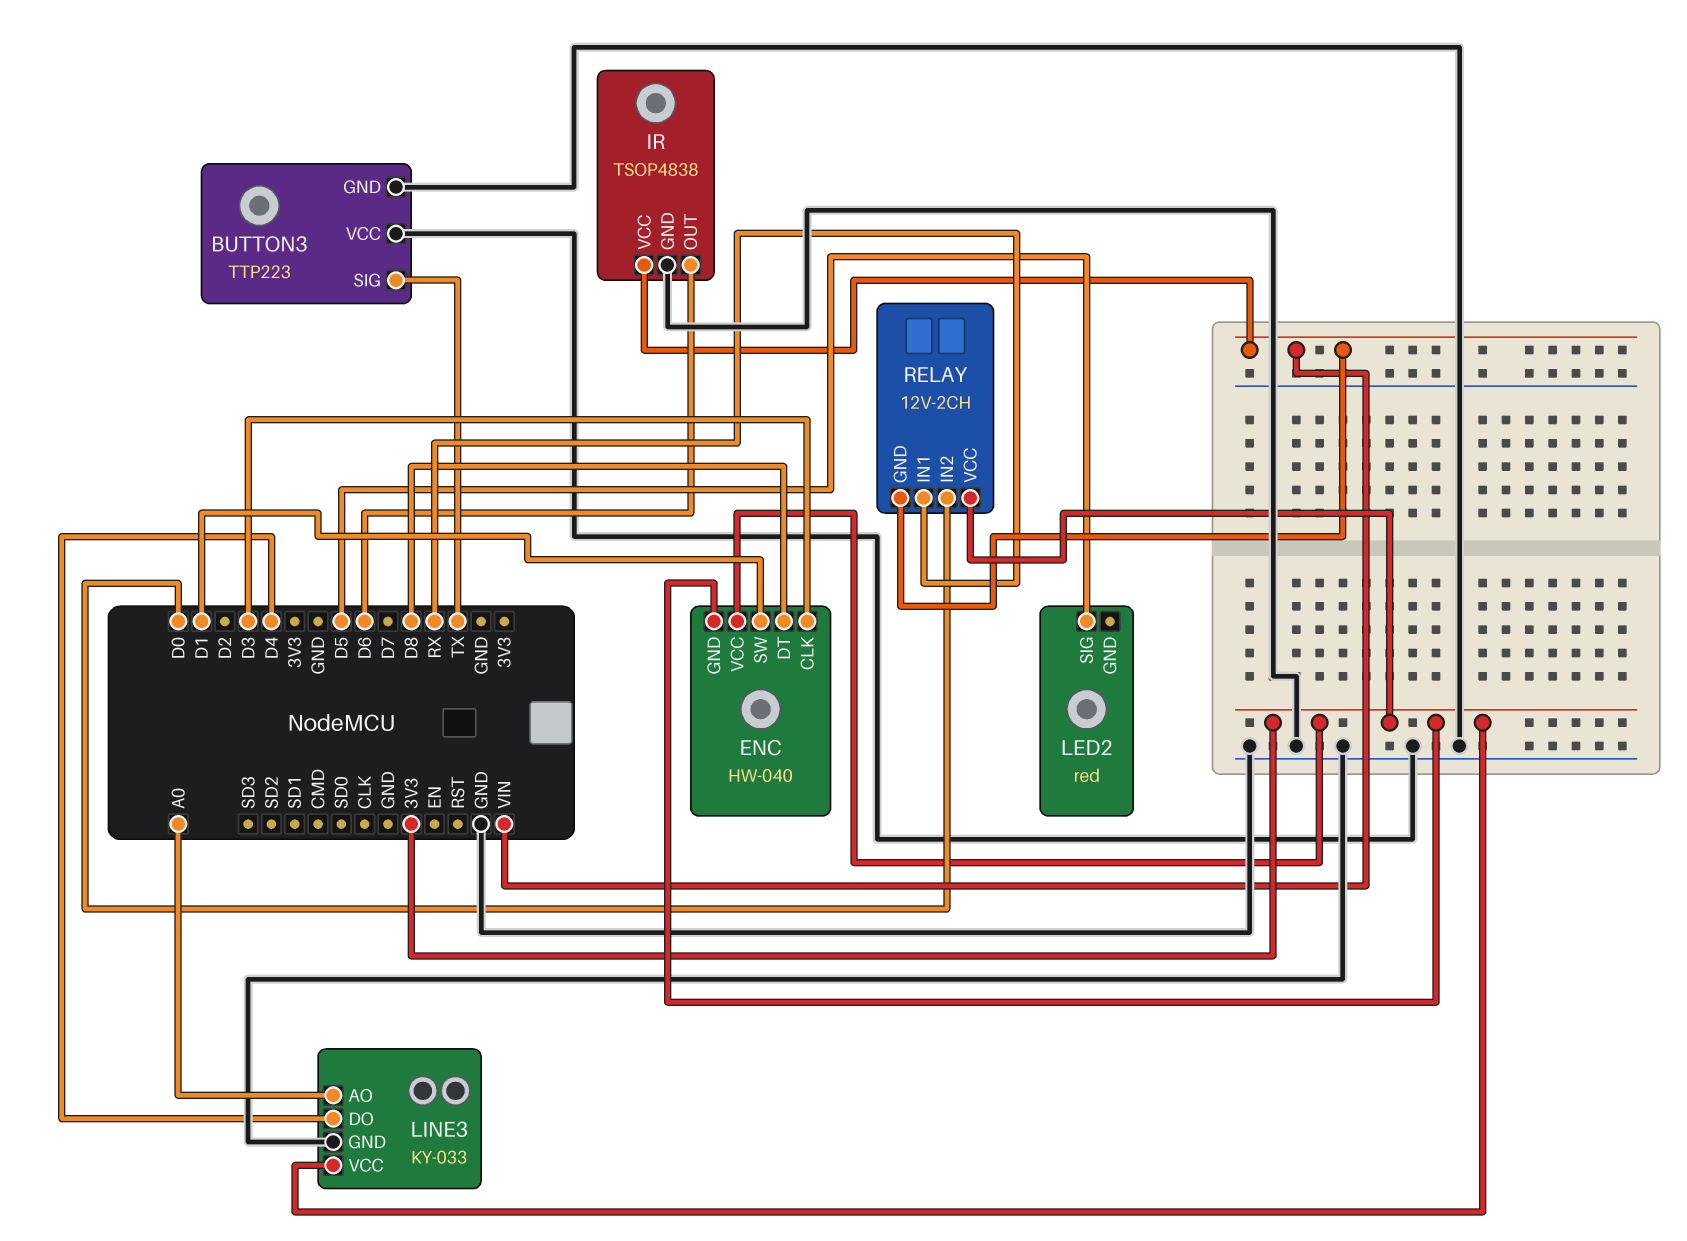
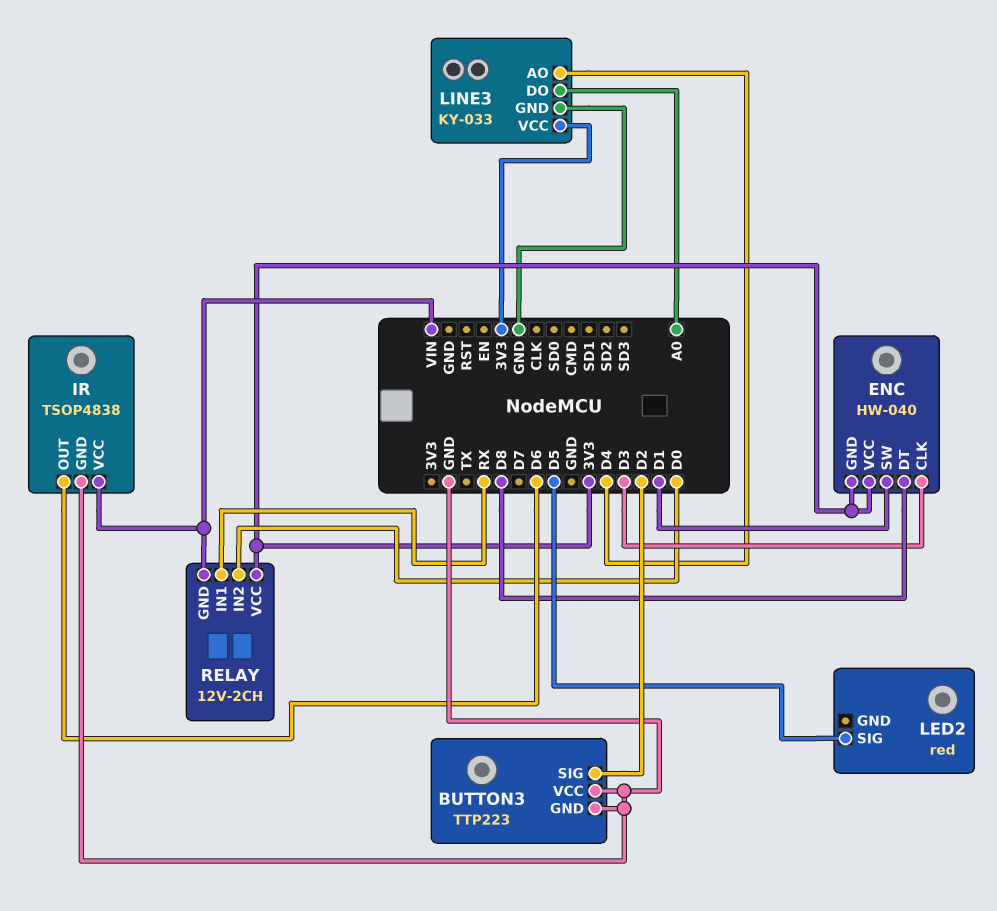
BUTTON3 pin SIG: TX -> D2
LINE3 pin AO: A0 -> D4
LINE3 pin DO: D4 -> A0

